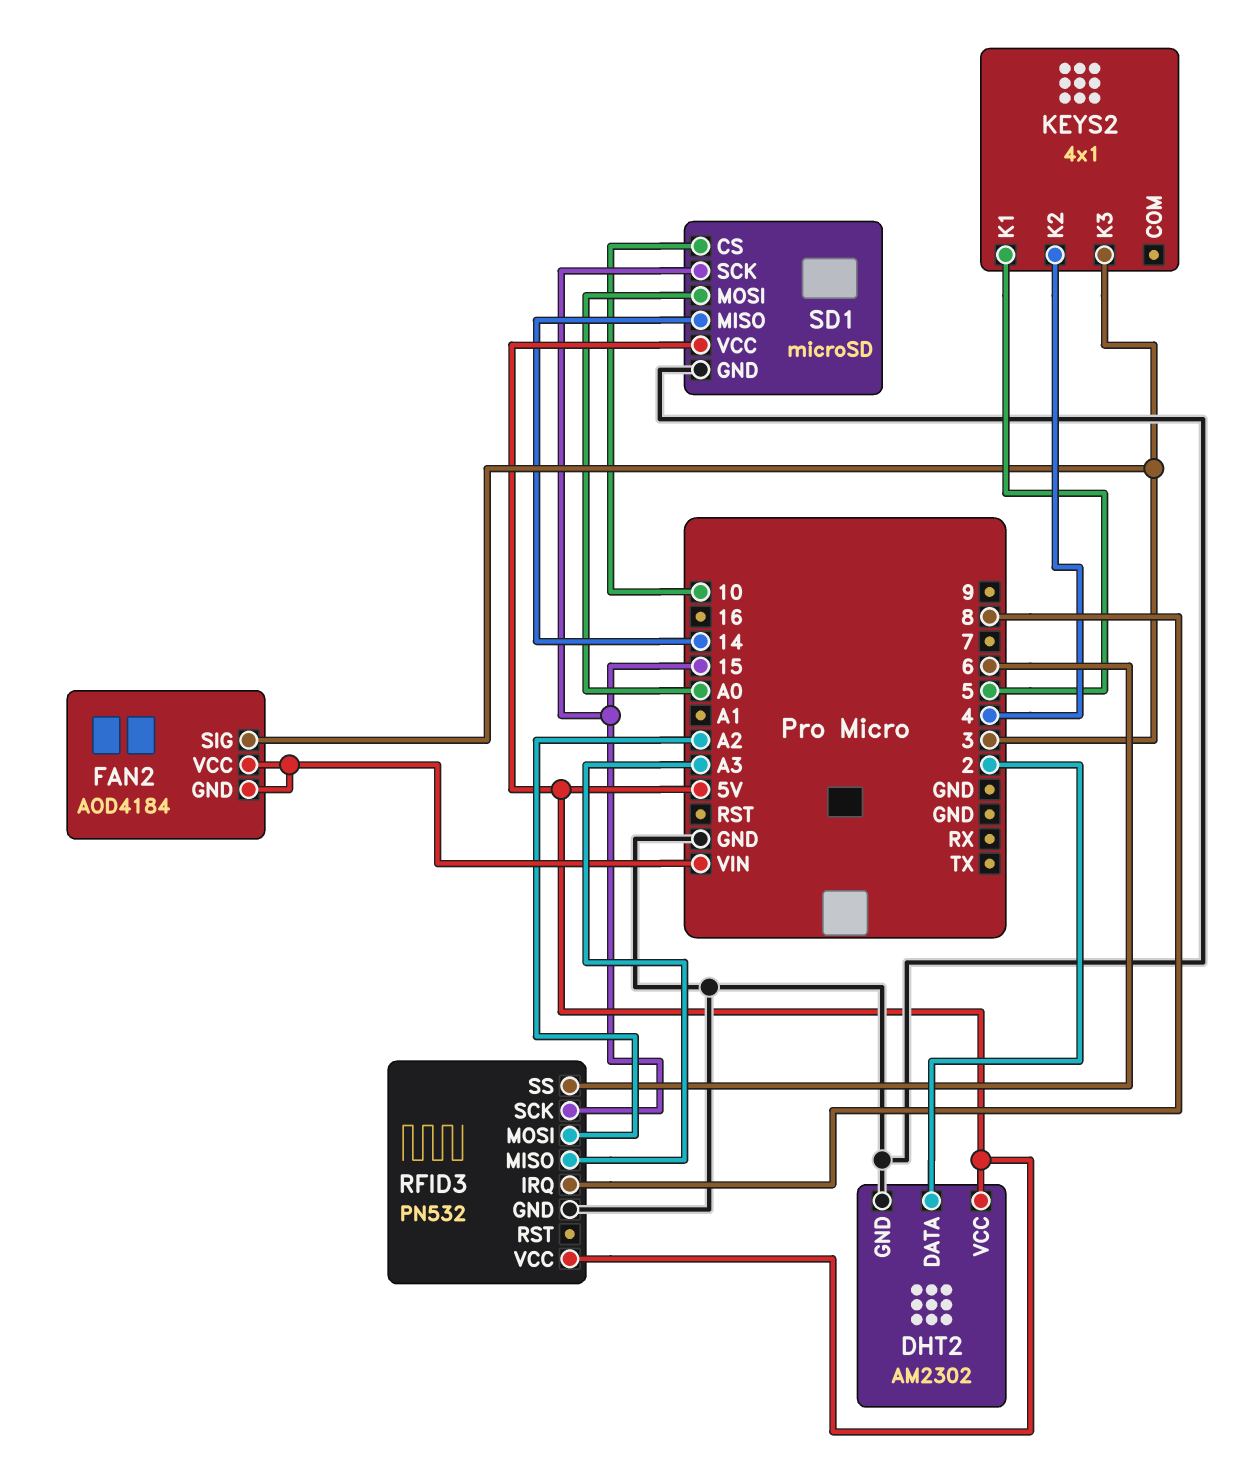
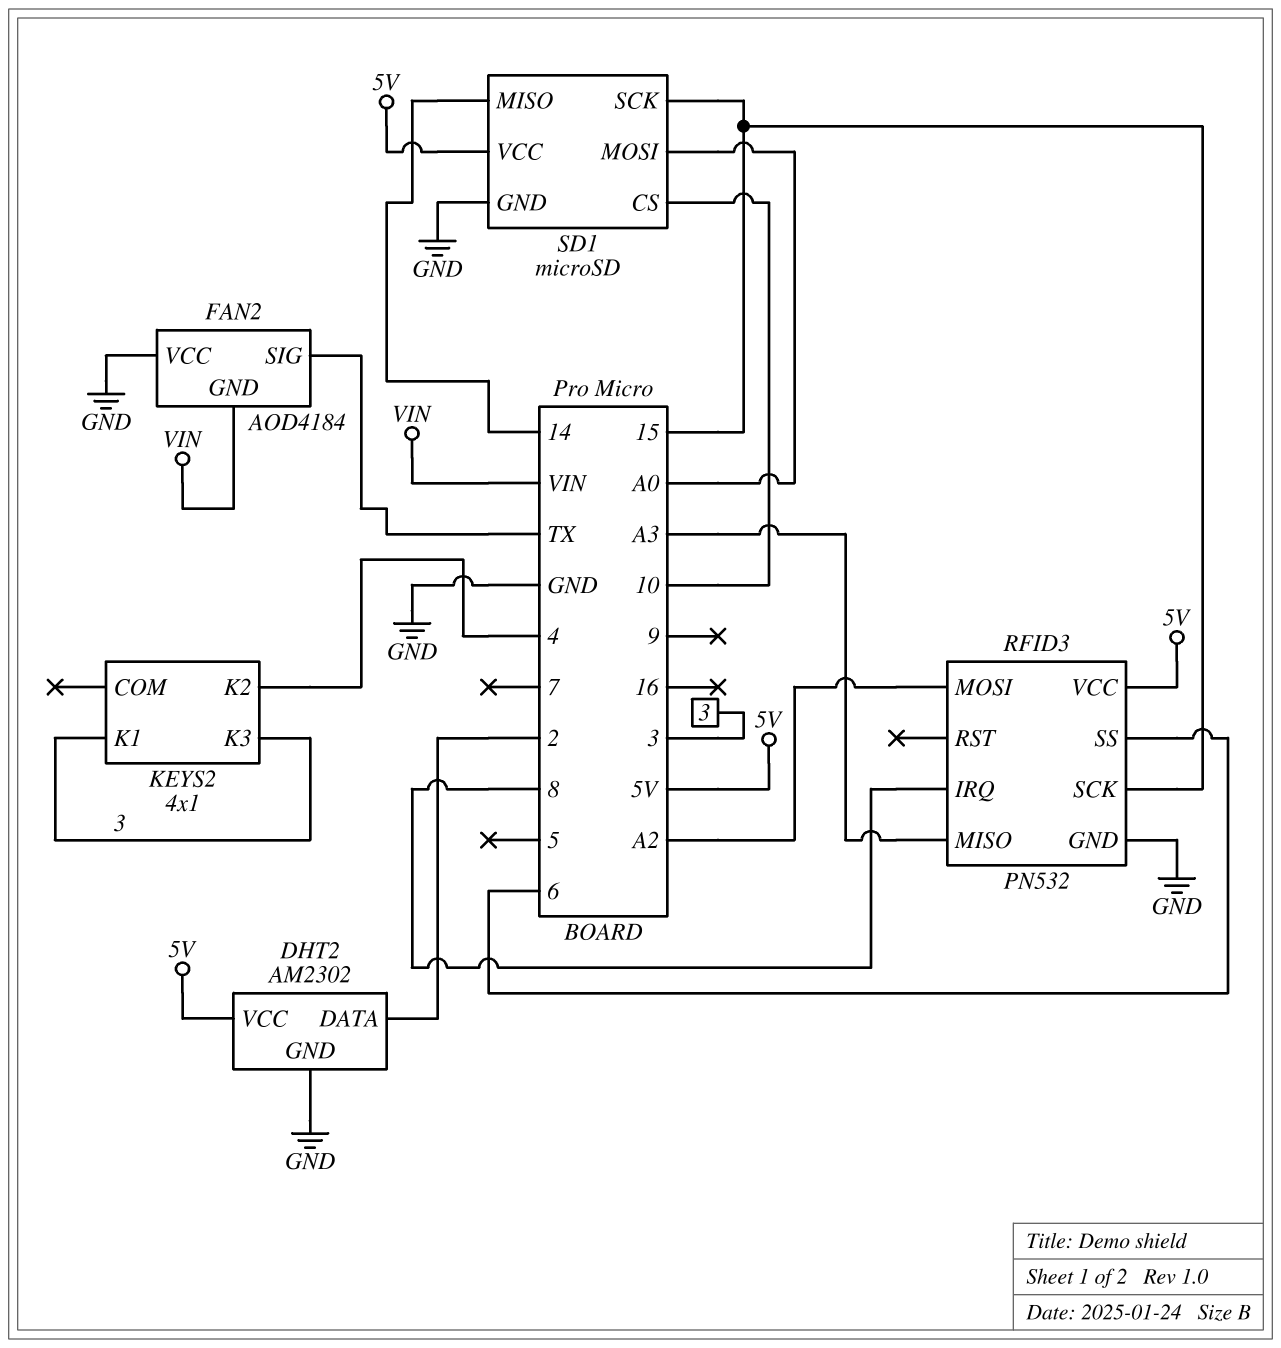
FAN2 pin SIG: 3 -> TX
FAN2 pin VCC: VIN -> GND
KEYS2 pin K1: 5 -> 3

